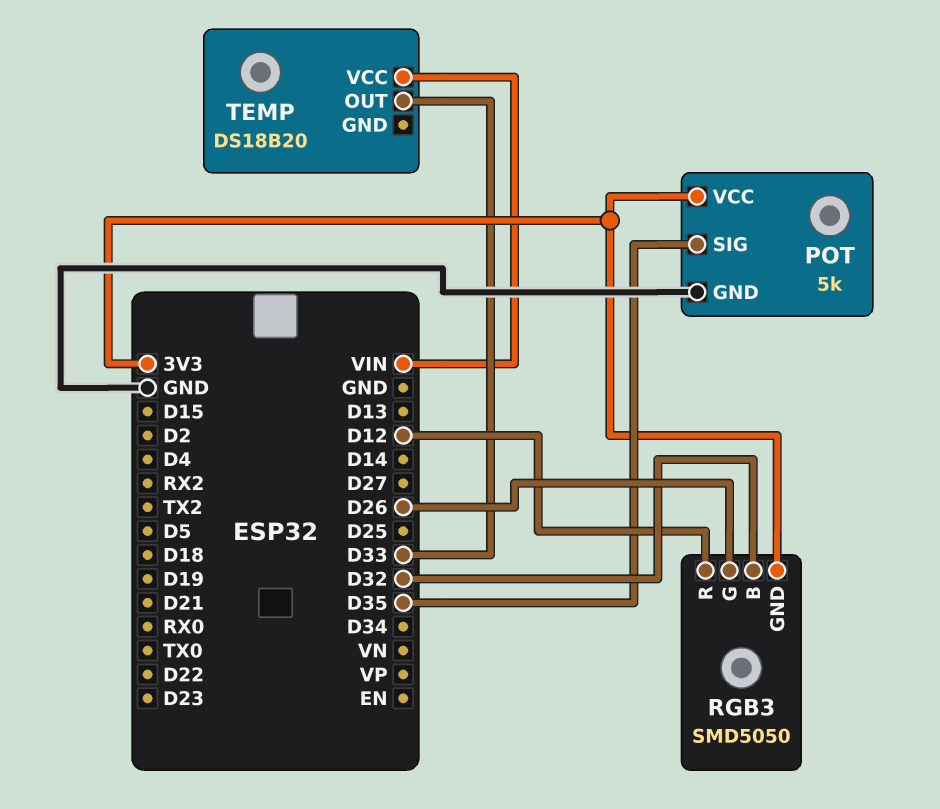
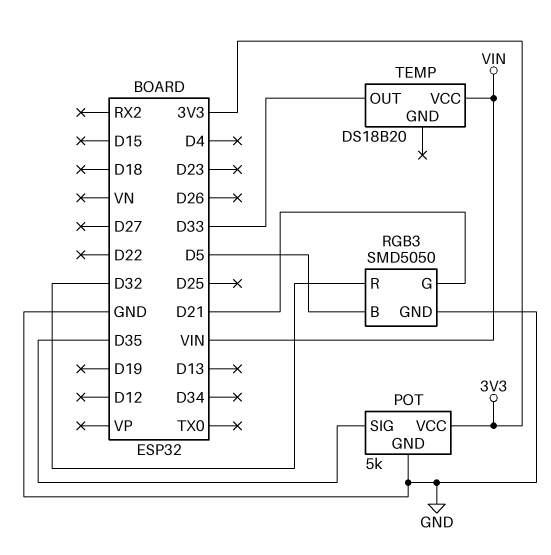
RGB3 pin B: D32 -> D5
RGB3 pin G: D26 -> D21
RGB3 pin GND: 3V3 -> GND
RGB3 pin R: D12 -> D32

